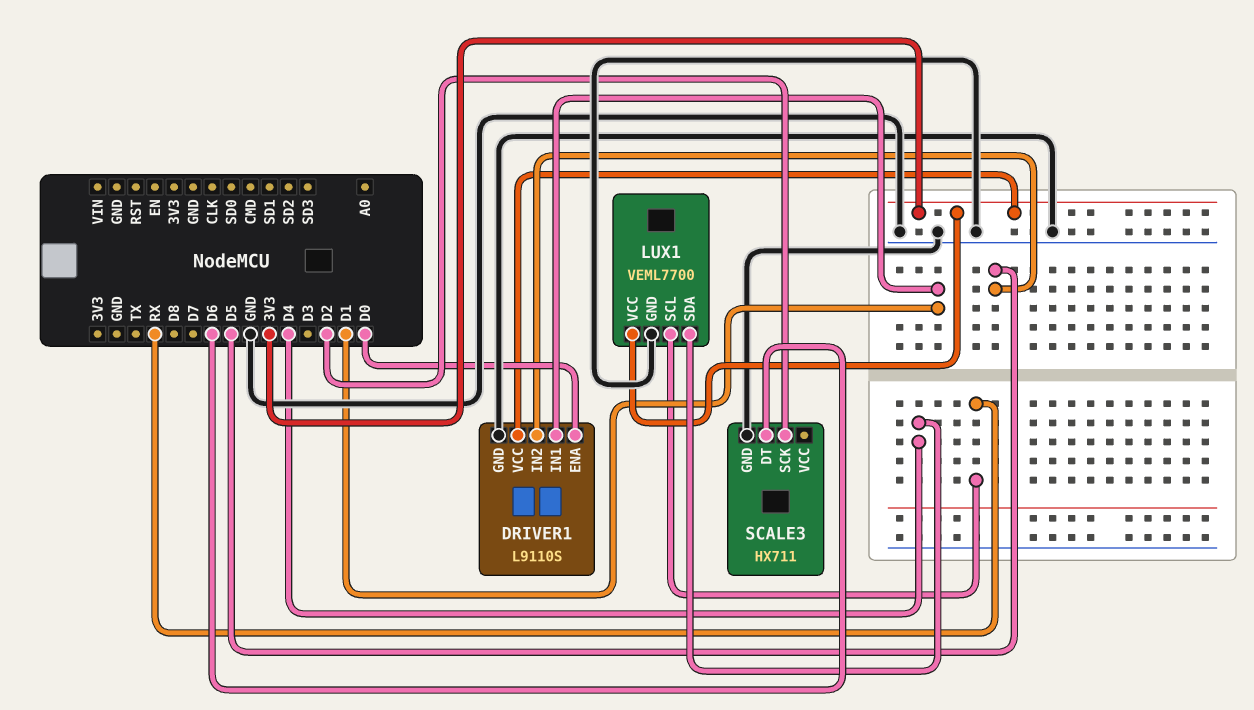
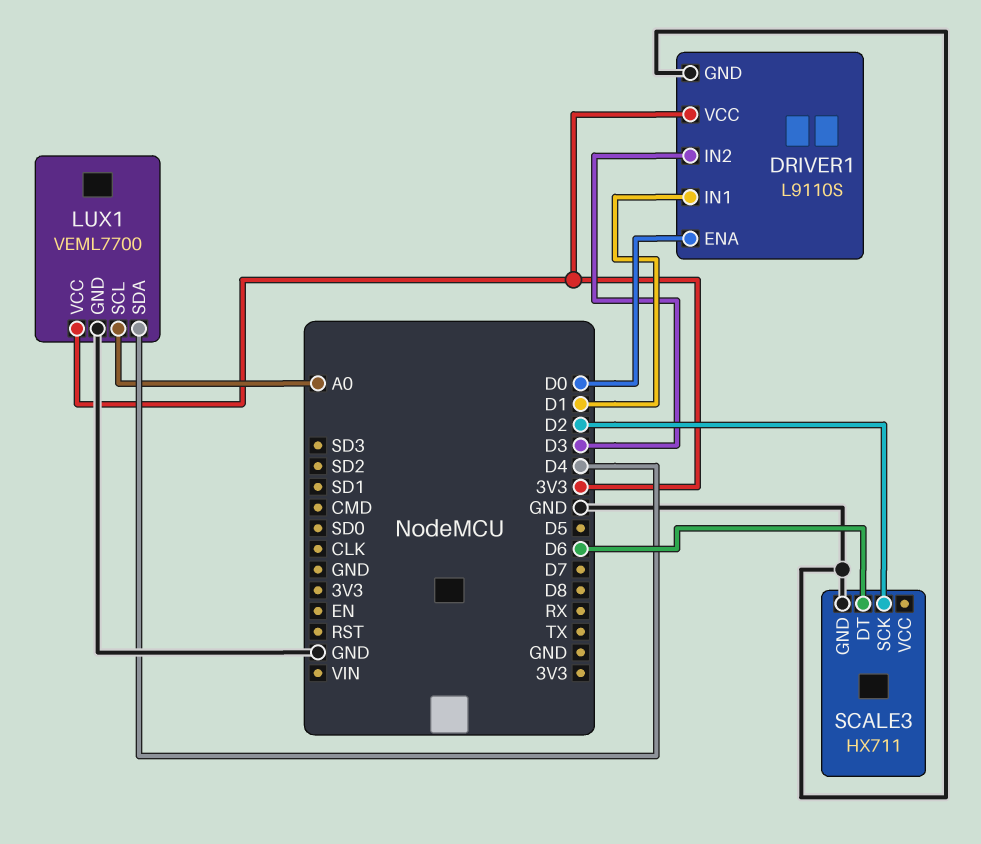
DRIVER1 pin IN2: D5 -> D3
LUX1 pin SCL: RX -> A0

